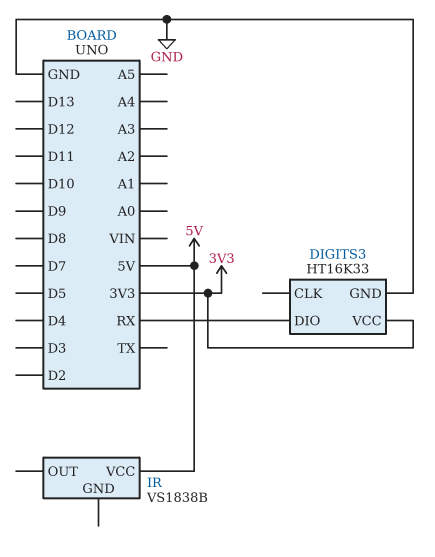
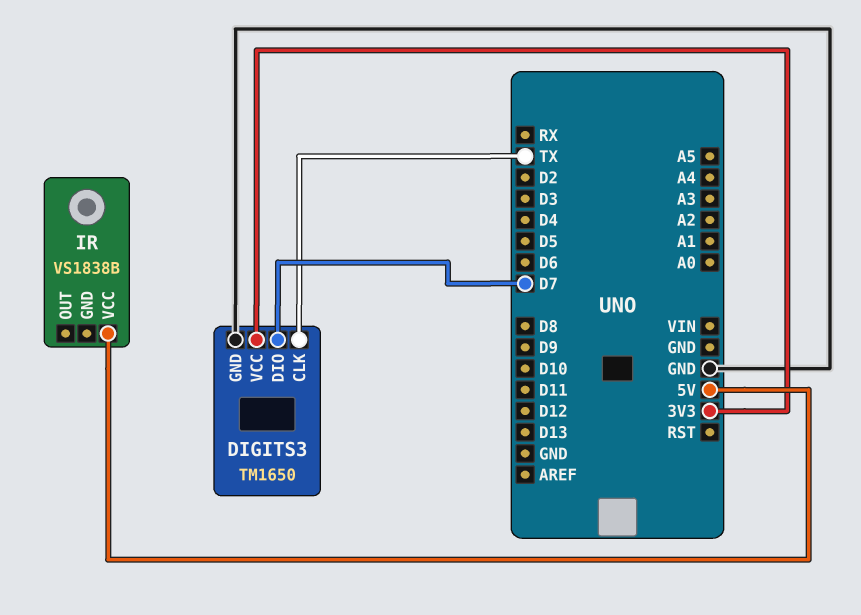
DIGITS3: HT16K33 -> TM1650
DIGITS3 pin CLK: none -> TX
DIGITS3 pin DIO: RX -> D7

